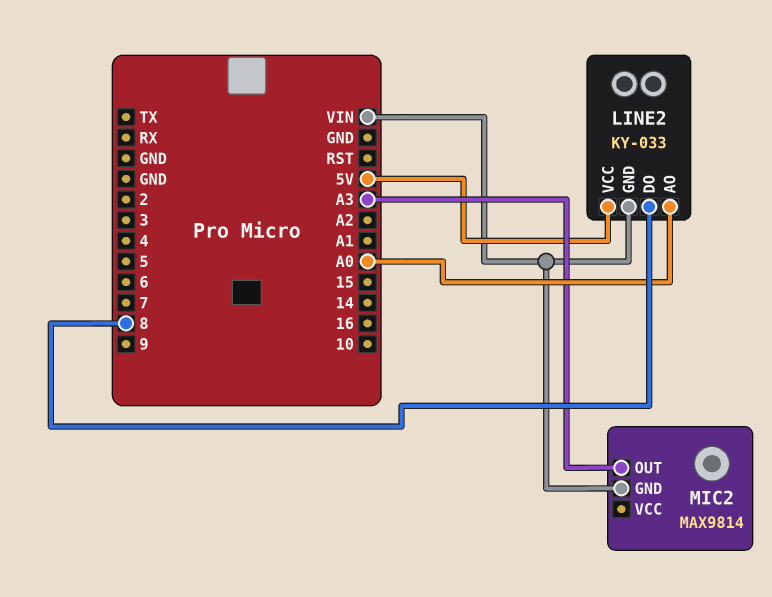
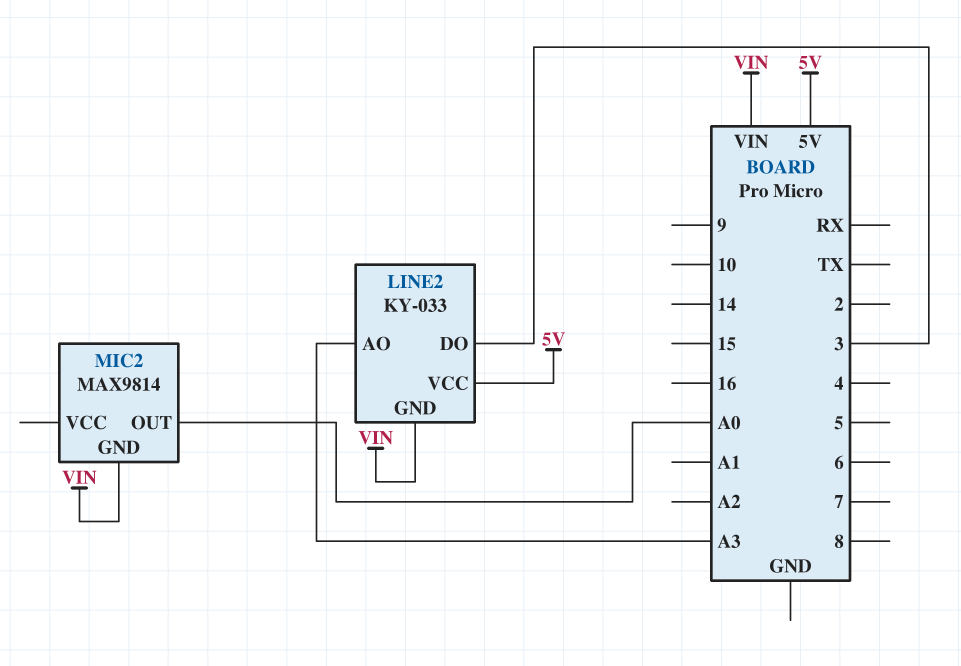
LINE2 pin AO: A0 -> A3
LINE2 pin DO: 8 -> 3
MIC2 pin OUT: A3 -> A0

